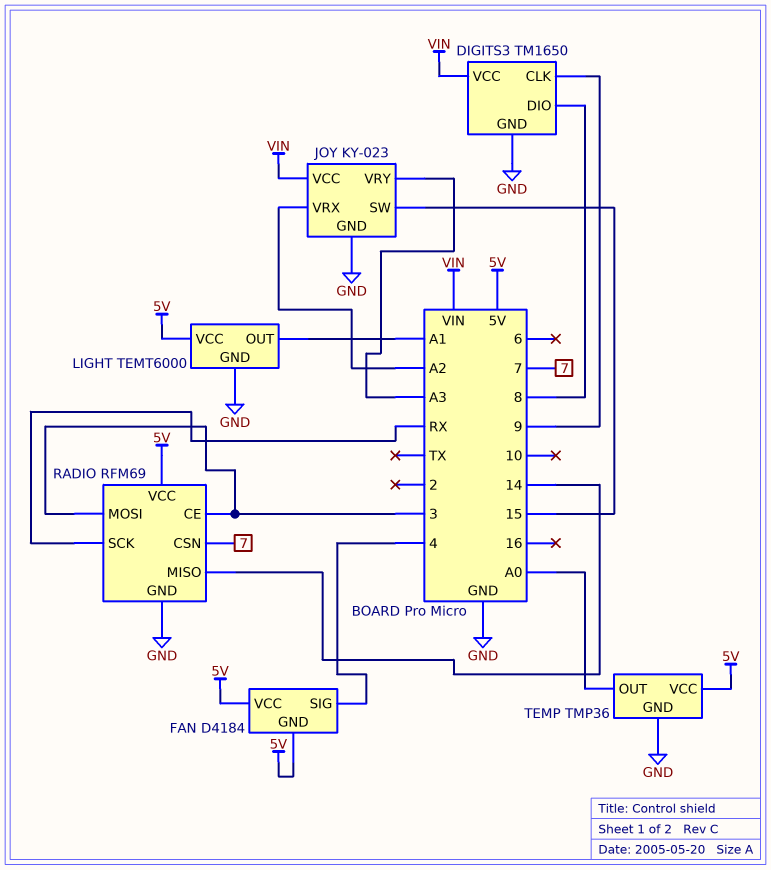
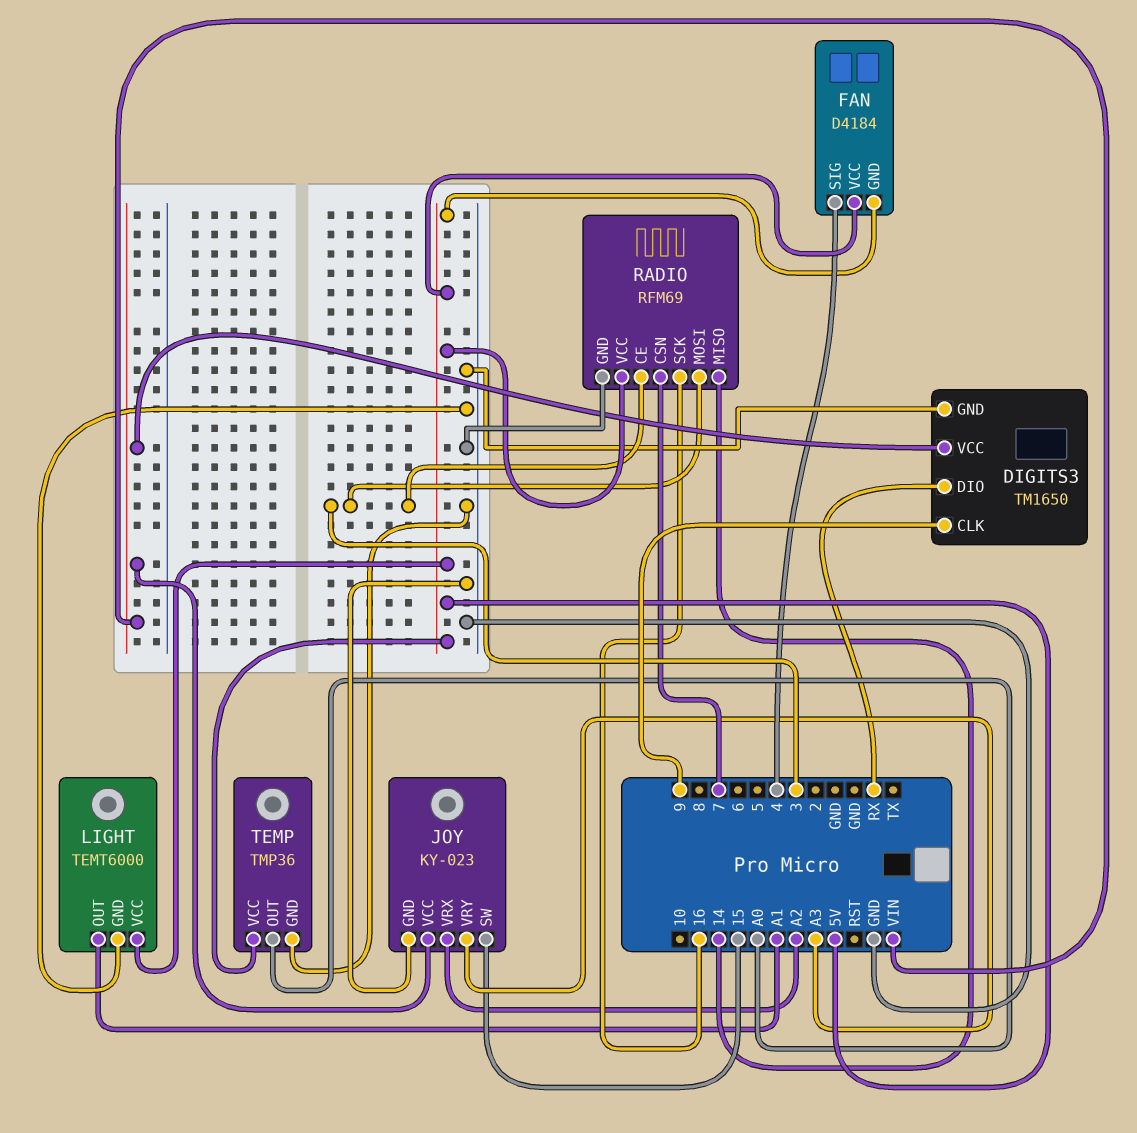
DIGITS3 pin DIO: 8 -> RX
RADIO pin SCK: RX -> 16

